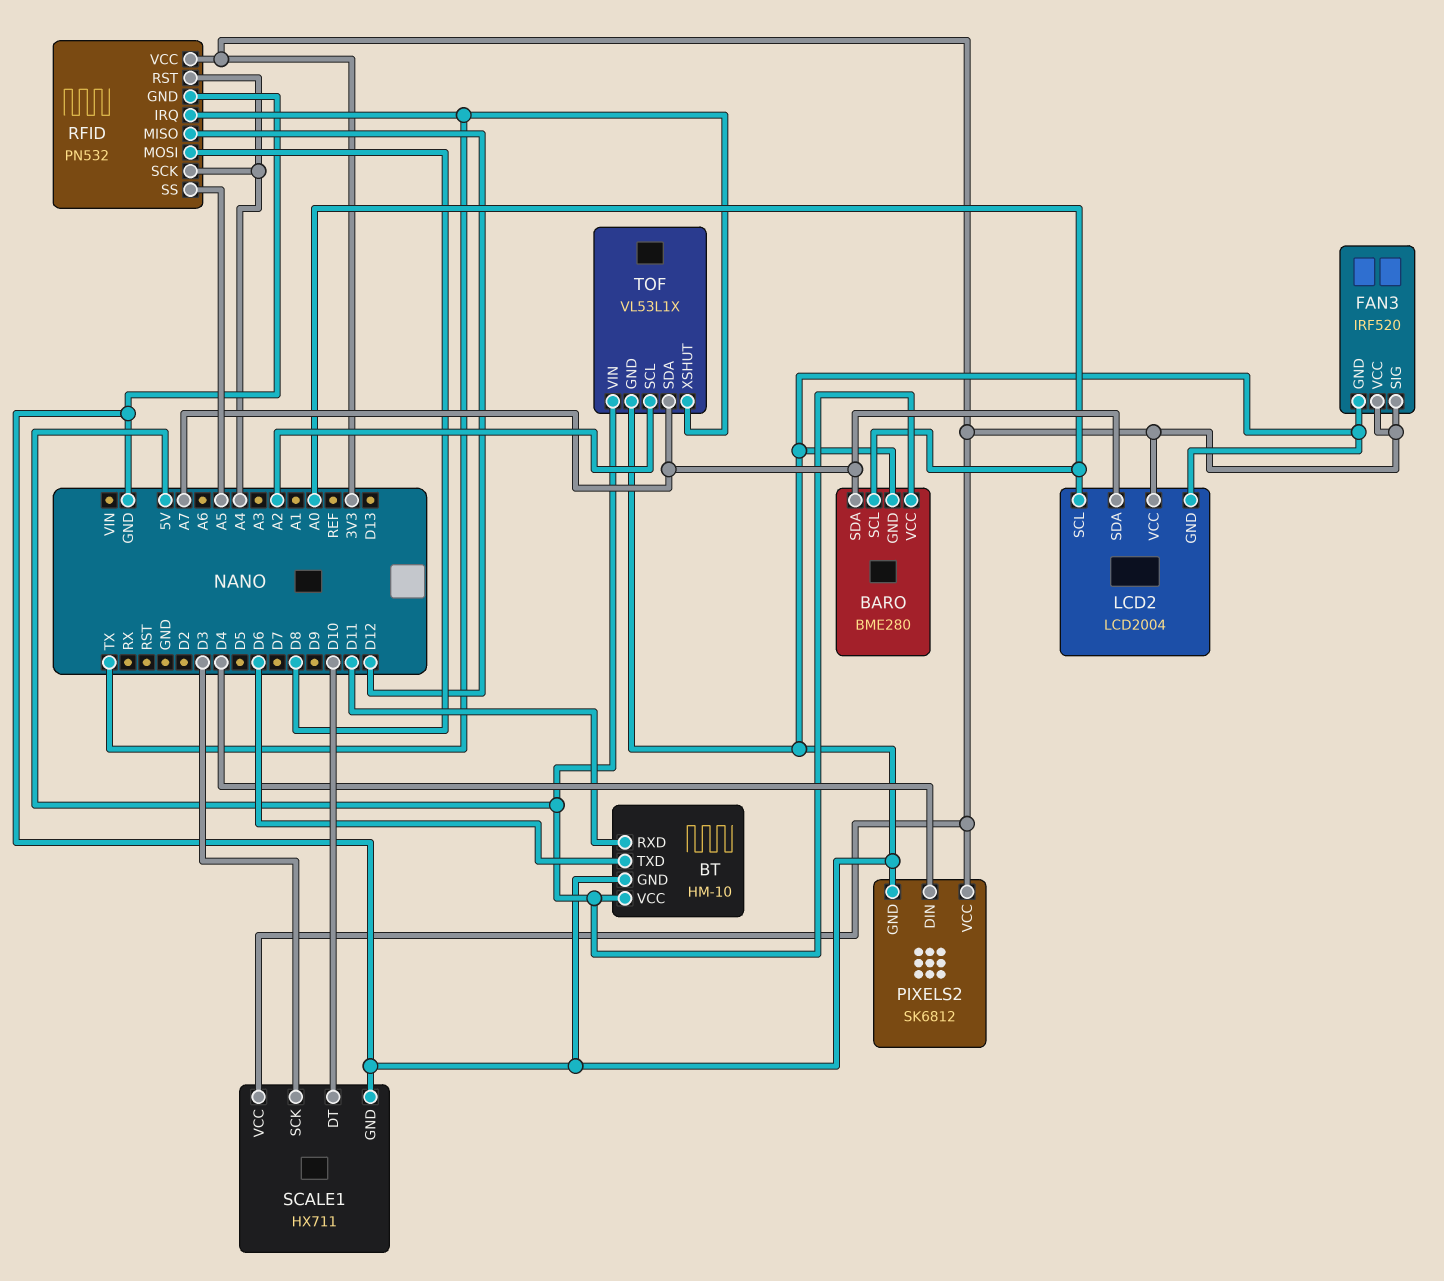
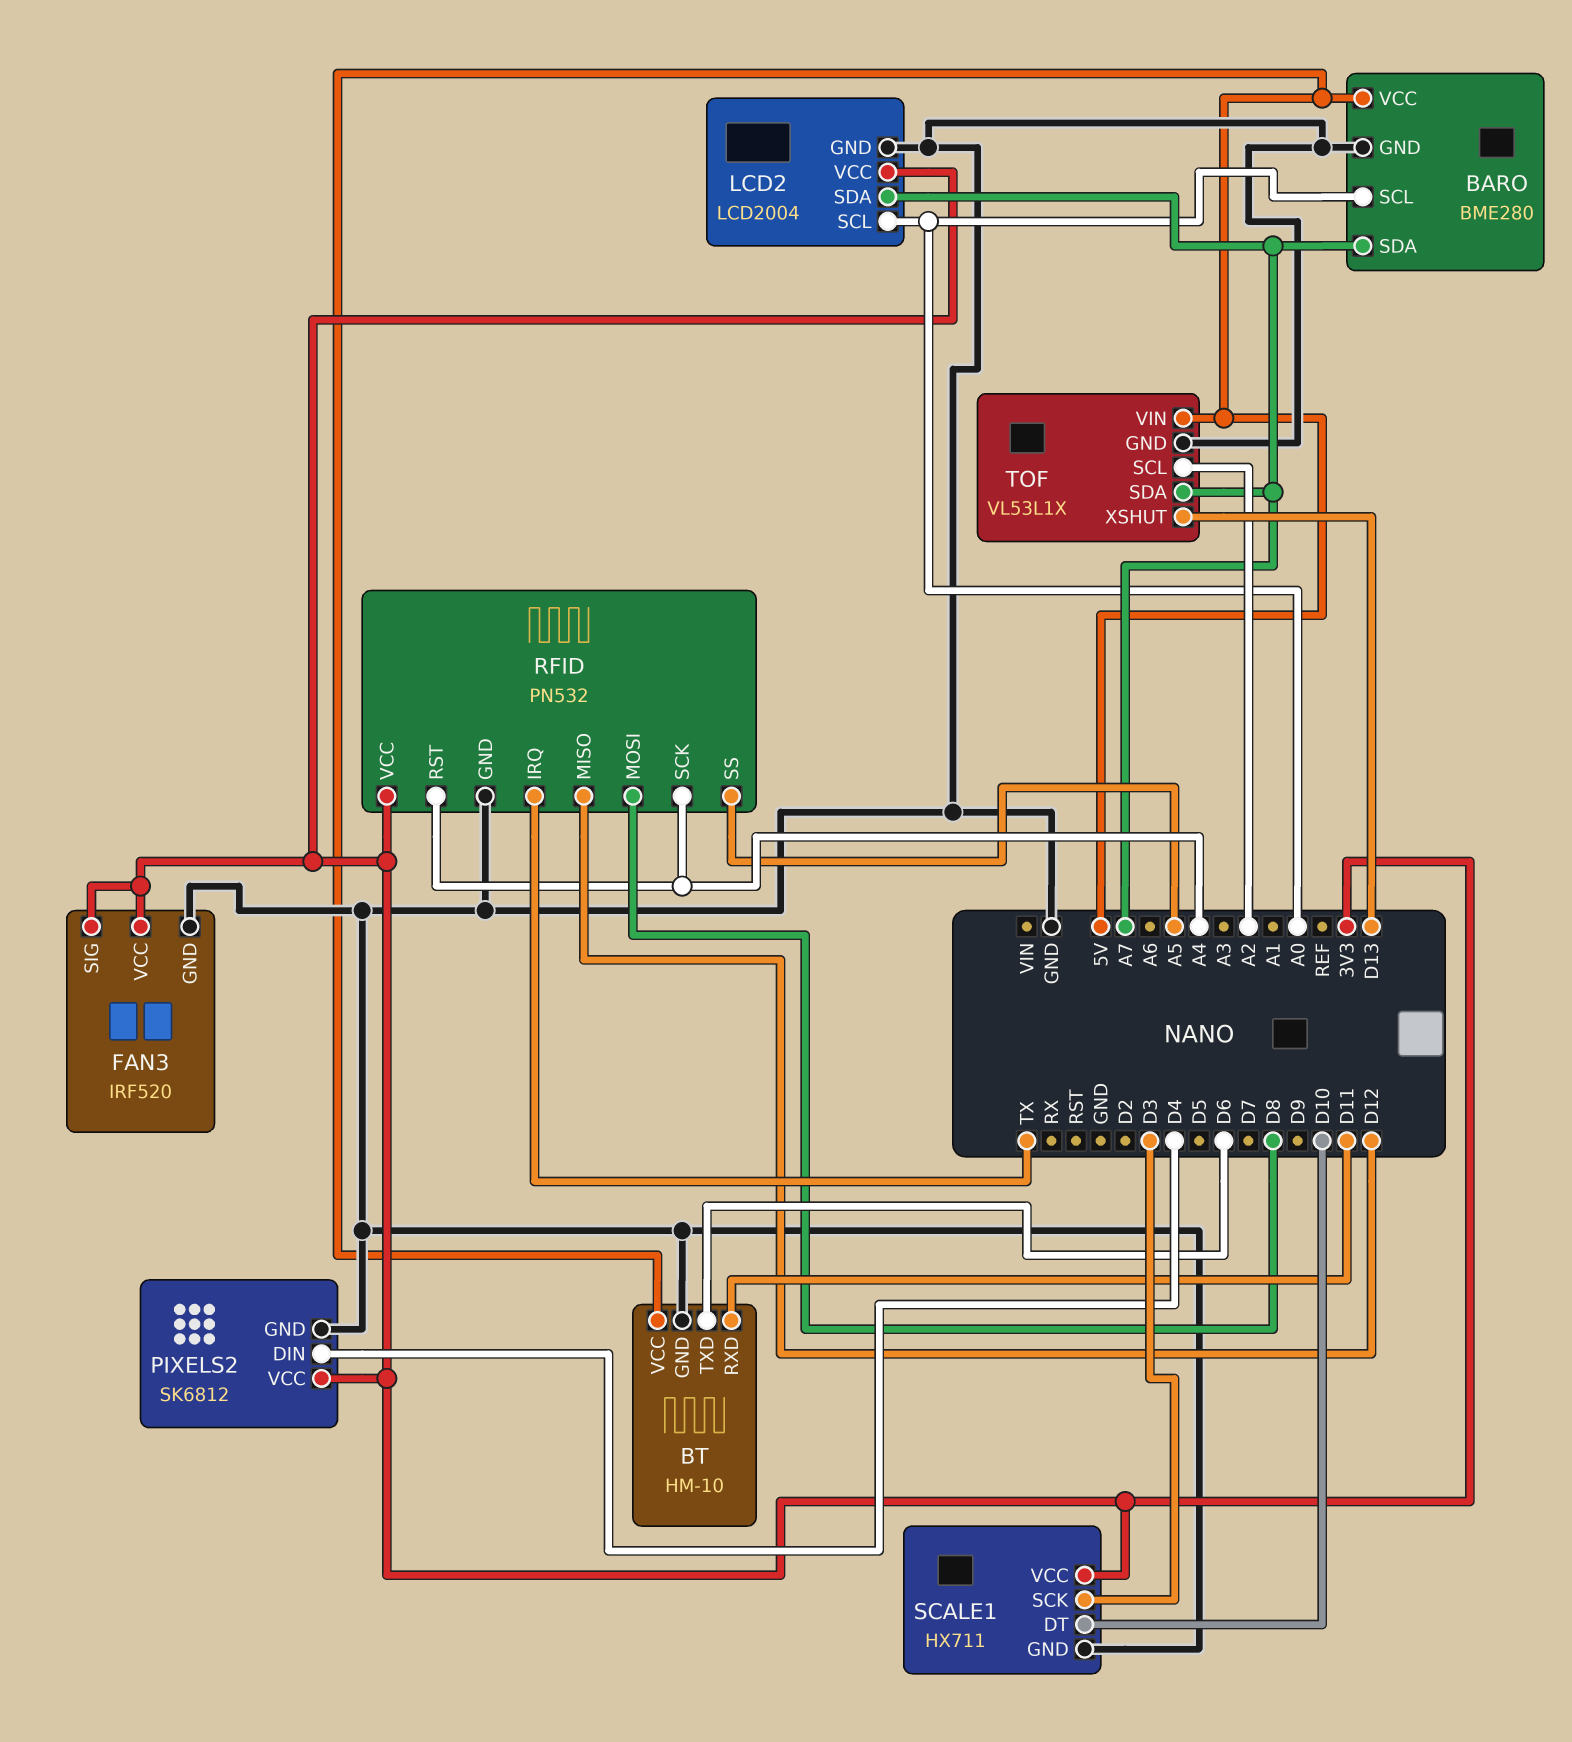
TOF pin XSHUT: TX -> D13

